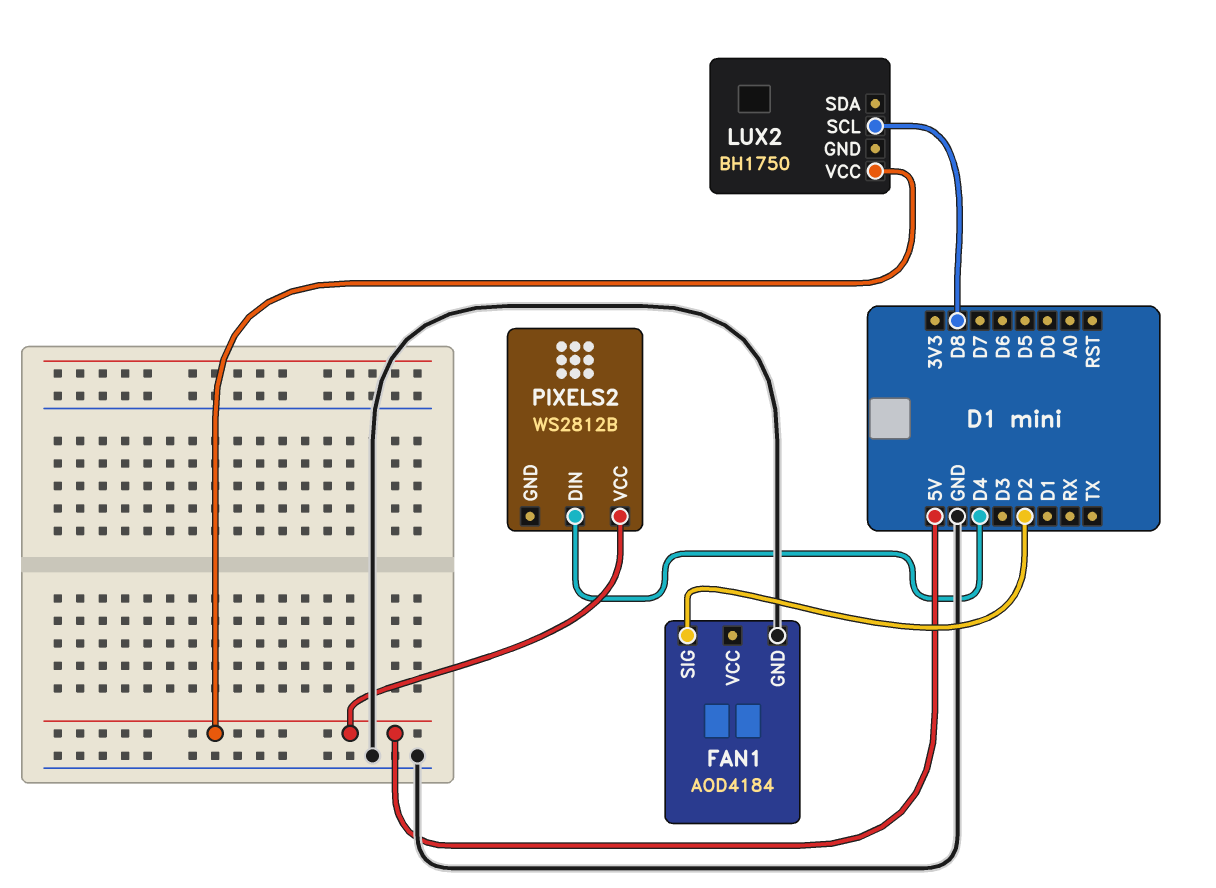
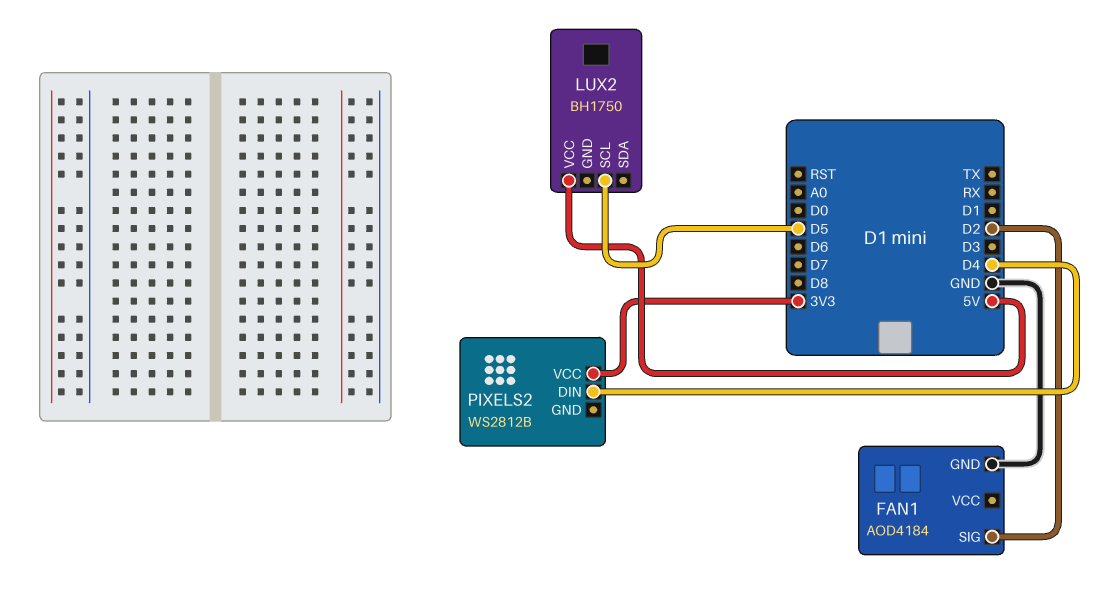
LUX2 pin SCL: D8 -> D5
PIXELS2 pin VCC: 5V -> 3V3

